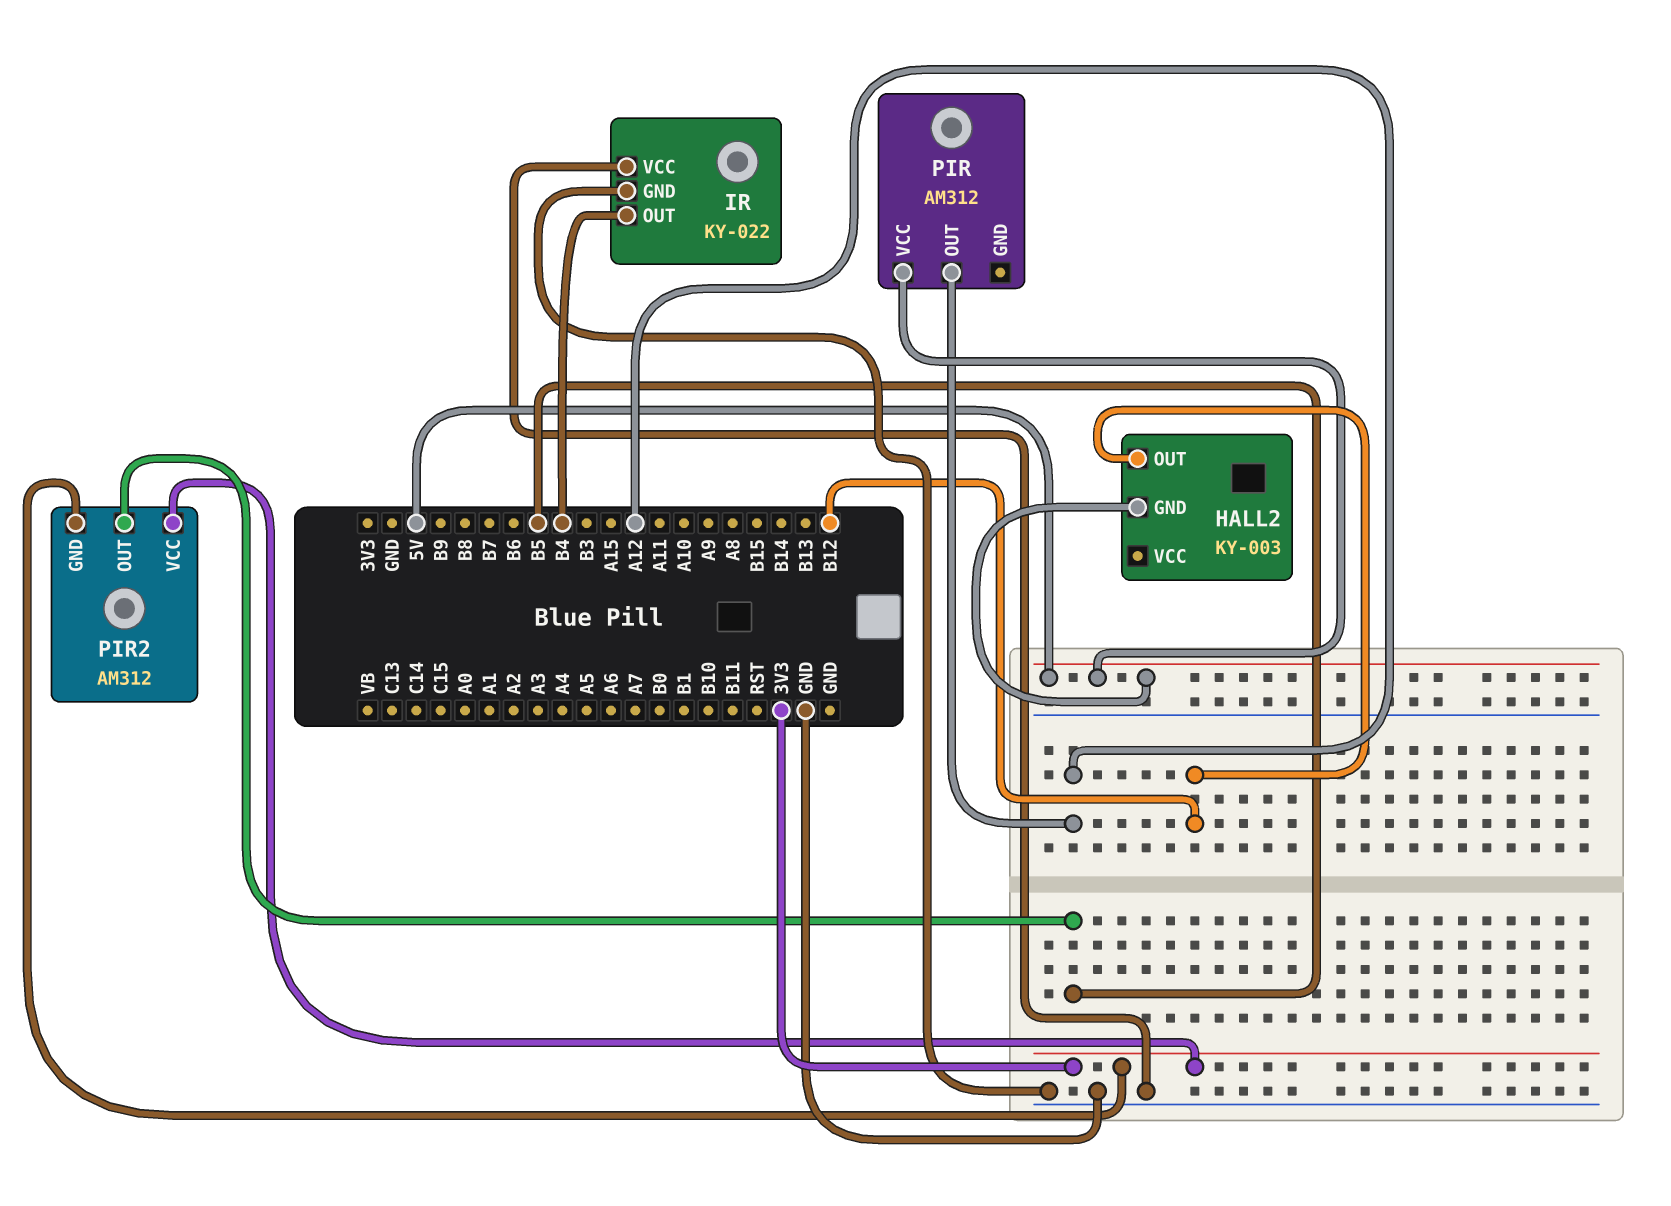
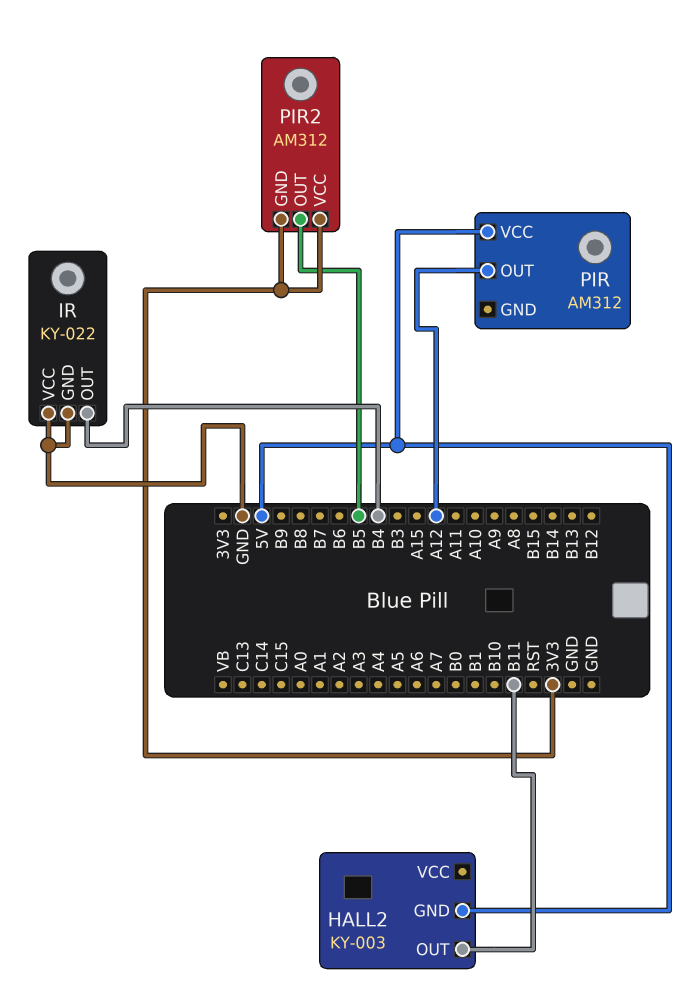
HALL2 pin OUT: B12 -> B11

